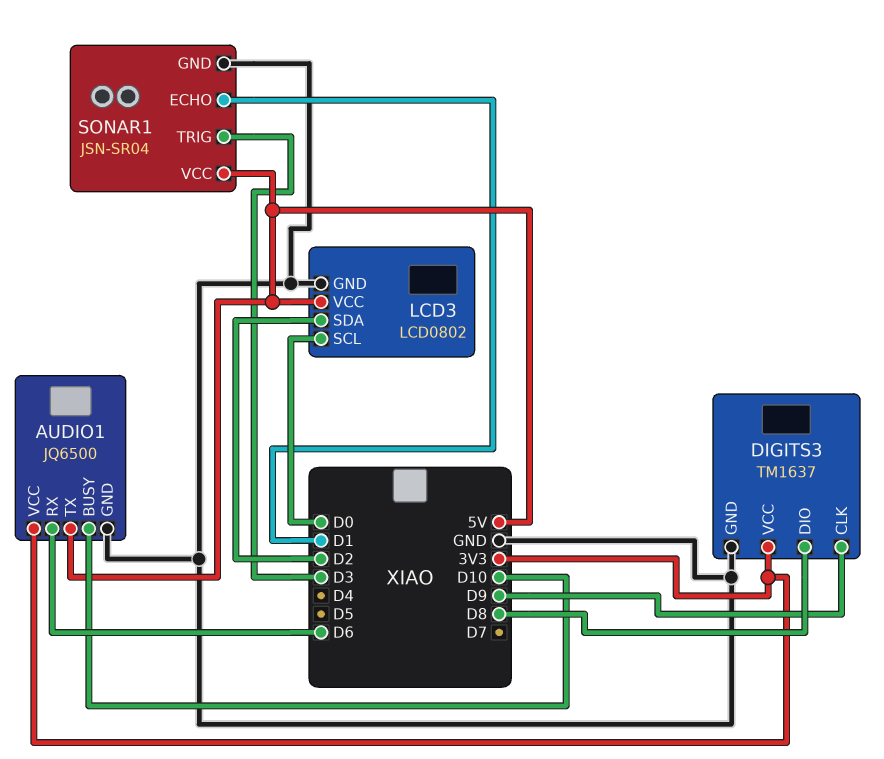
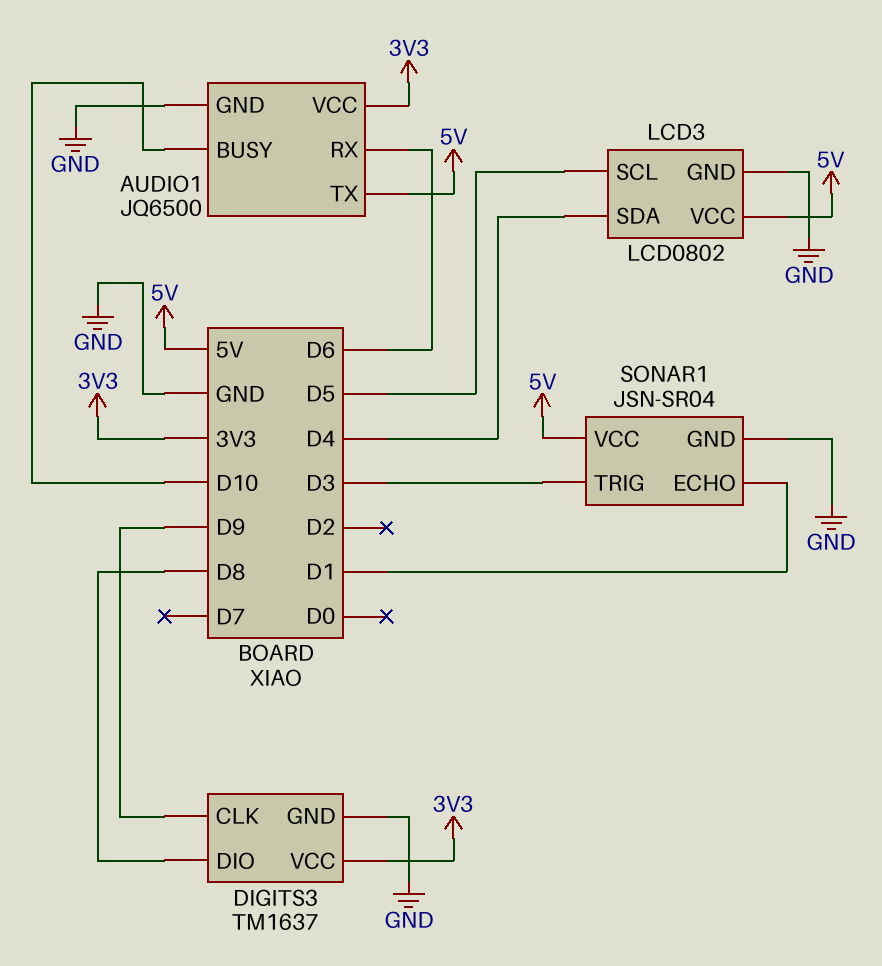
LCD3 pin SCL: D0 -> D5
LCD3 pin SDA: D2 -> D4

